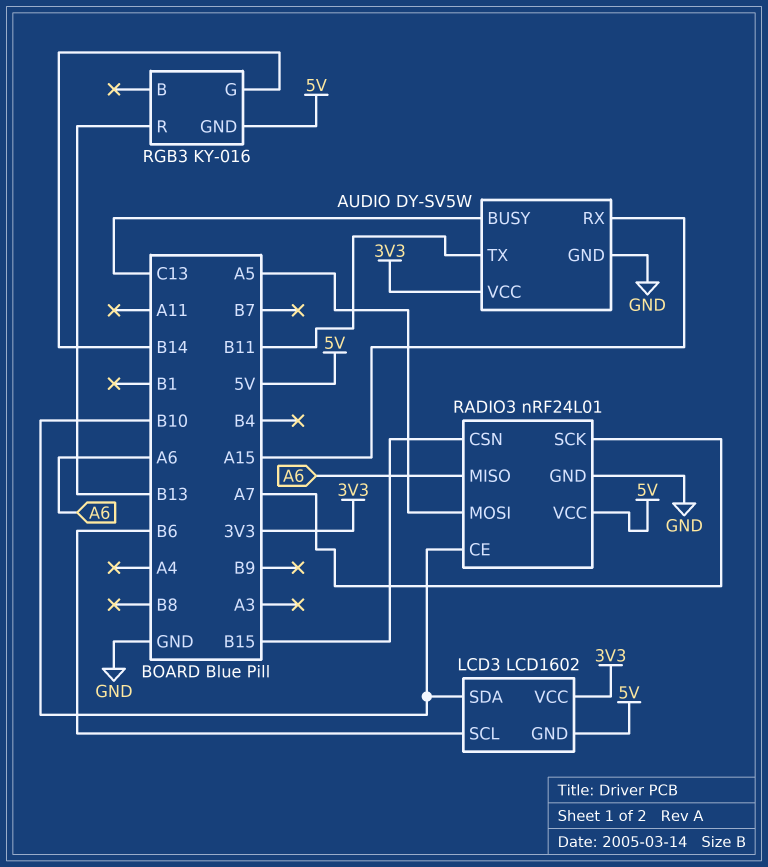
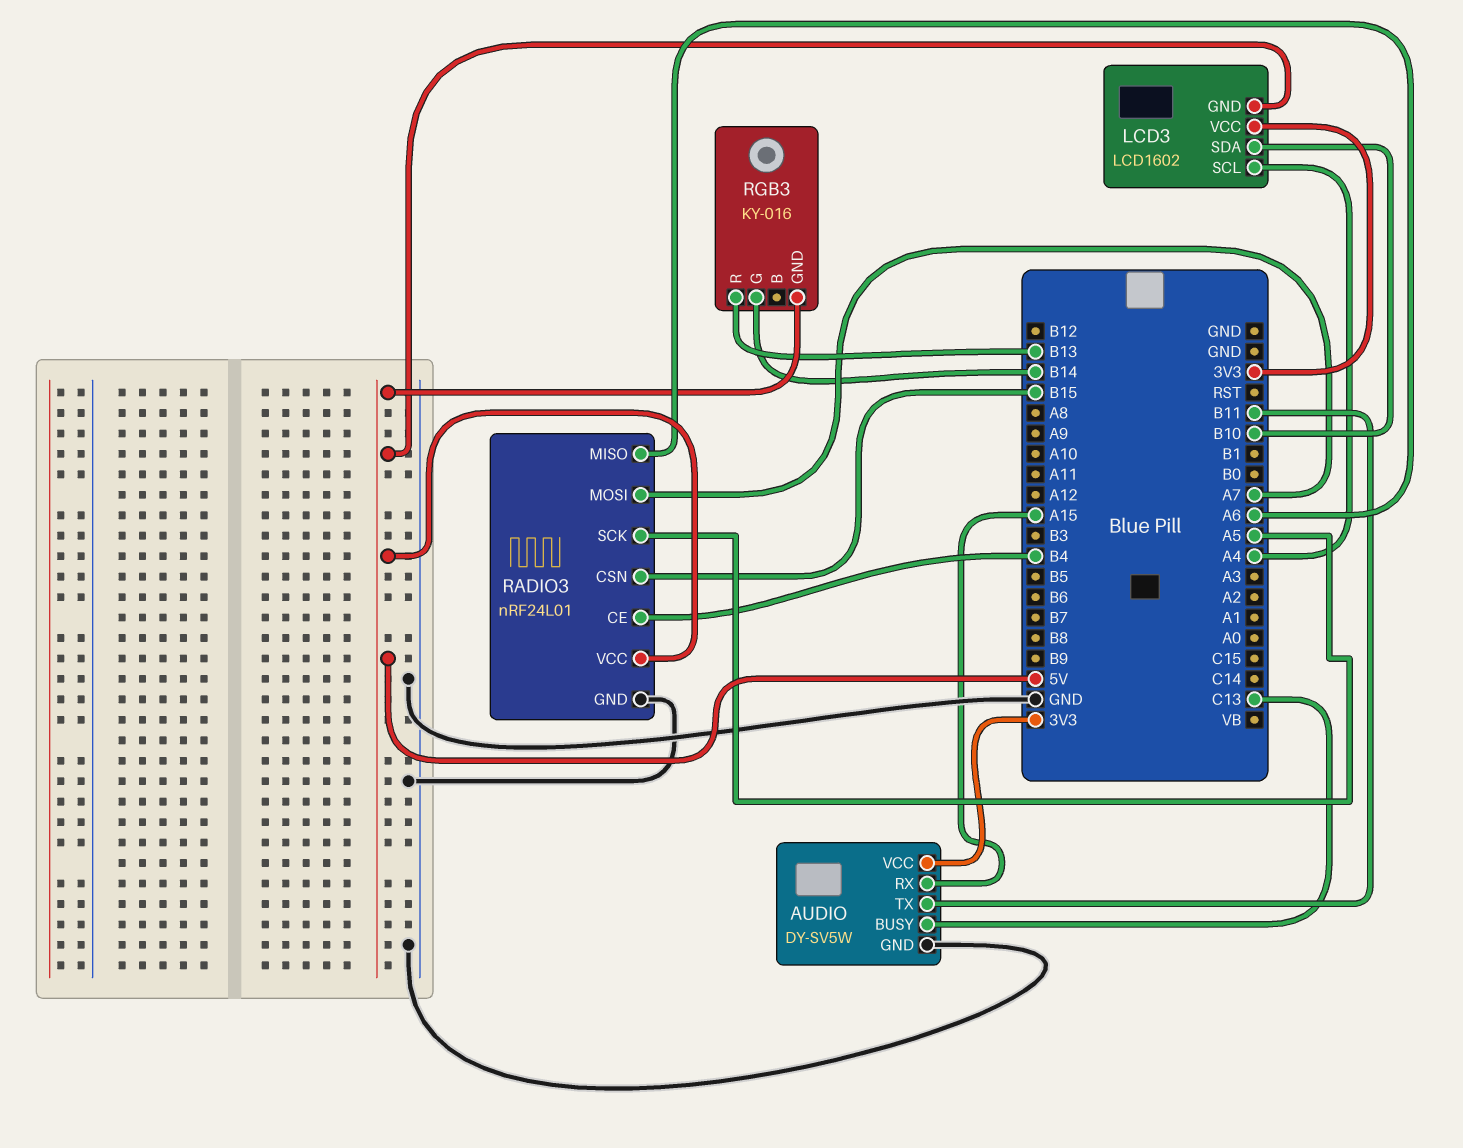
LCD3 pin SCL: B6 -> A4
RADIO3 pin CE: B10 -> B4
RADIO3 pin MOSI: A5 -> A7
RADIO3 pin SCK: A7 -> A5

